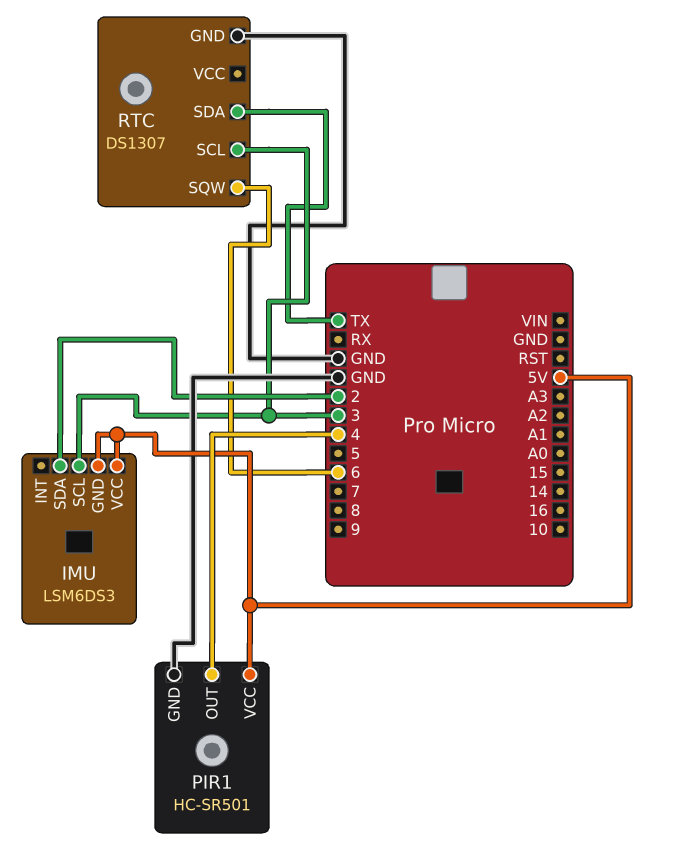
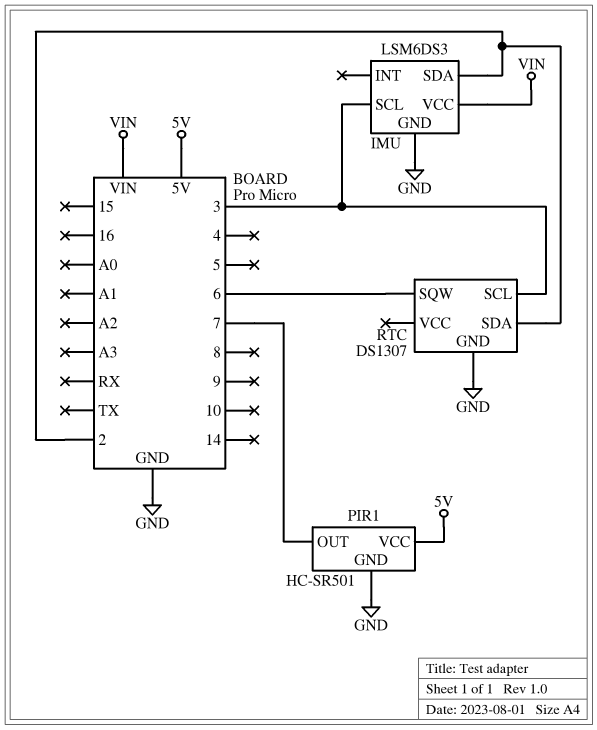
IMU pin GND: 5V -> GND
IMU pin VCC: 5V -> VIN
PIR1 pin OUT: 4 -> 7
RTC pin SDA: TX -> 2

